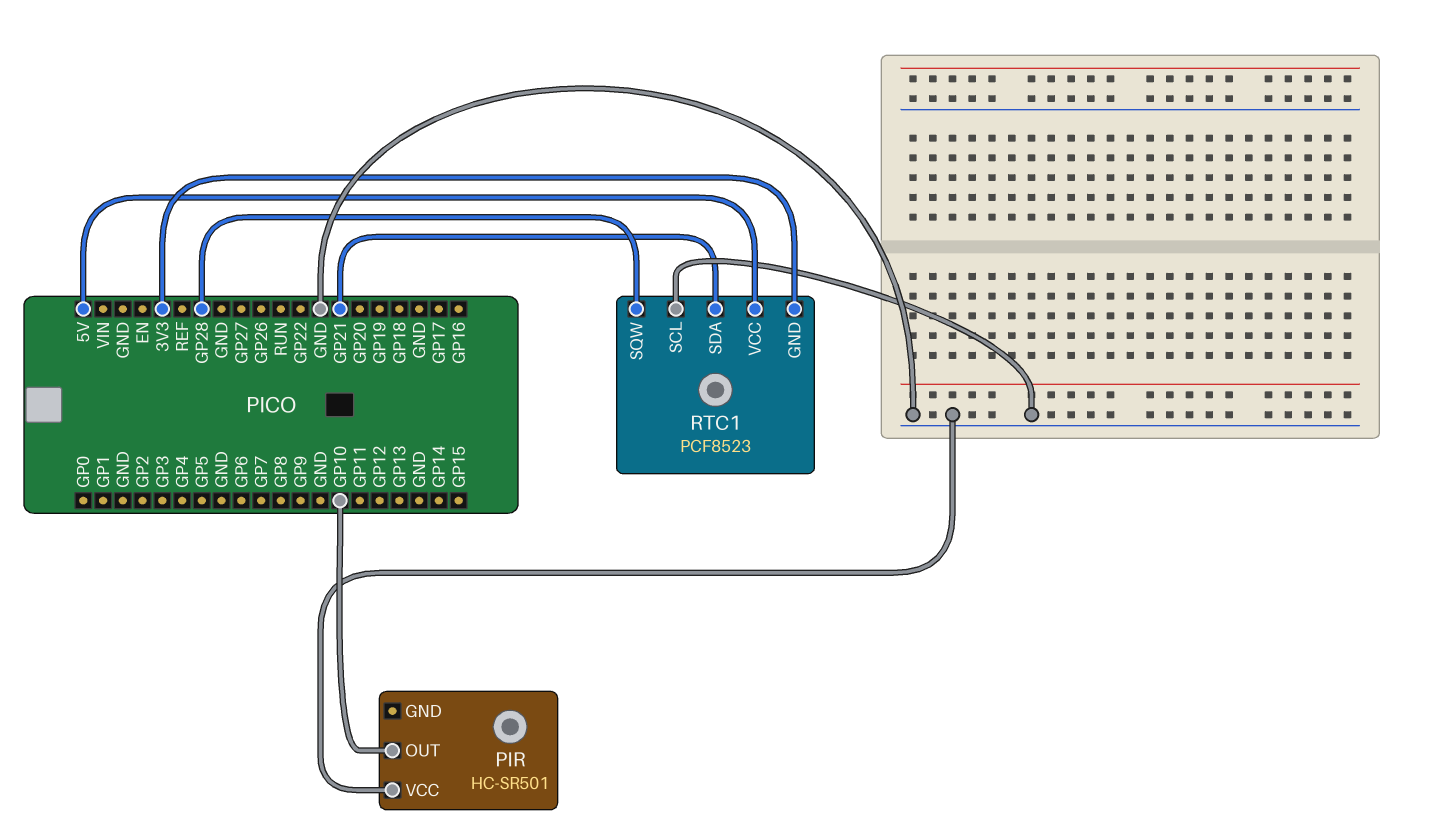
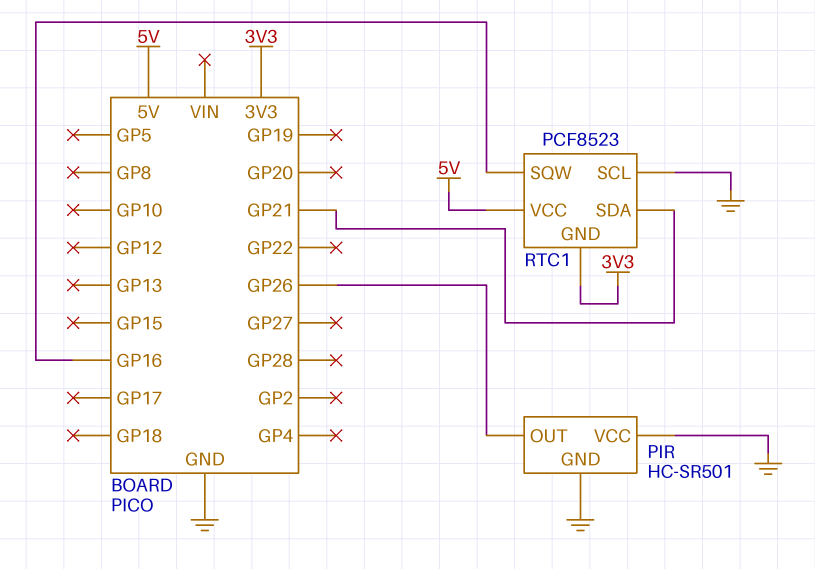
PIR pin GND: none -> GND
PIR pin OUT: GP10 -> GP26
RTC1 pin SQW: GP28 -> GP16

